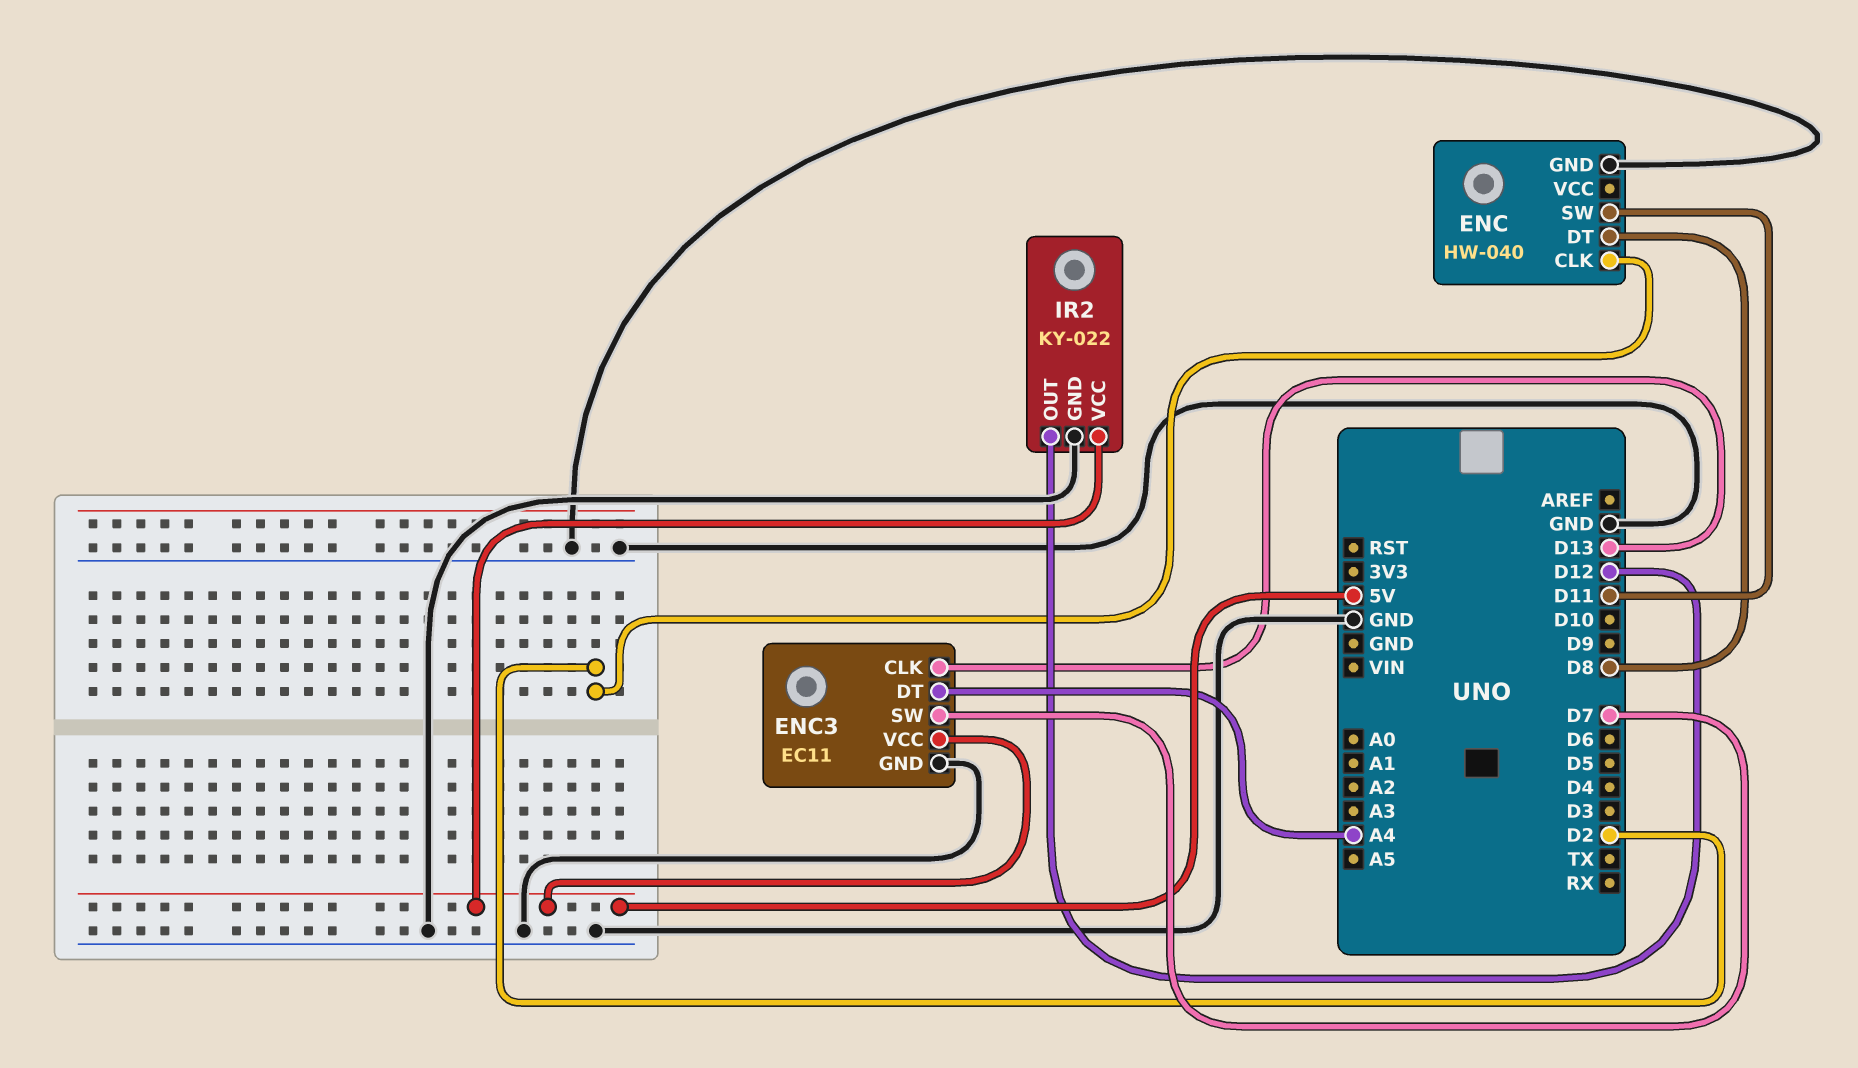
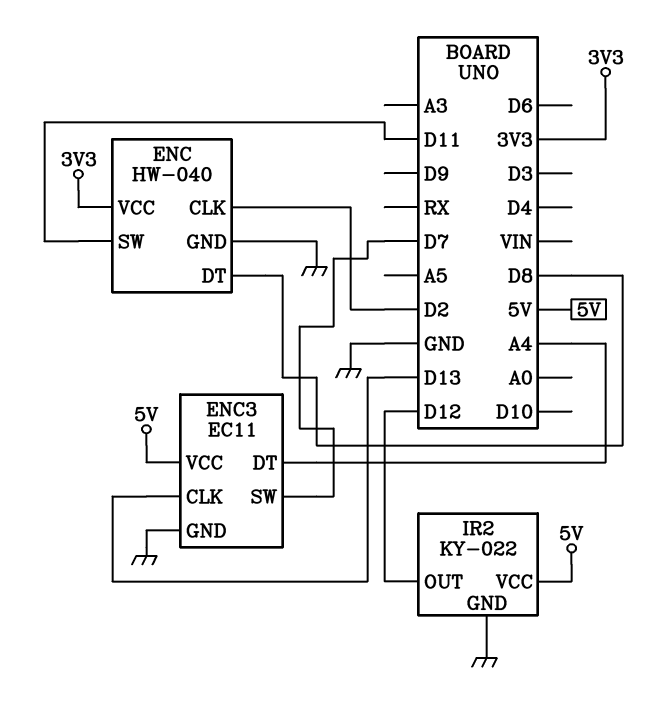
ENC pin VCC: none -> 3V3

